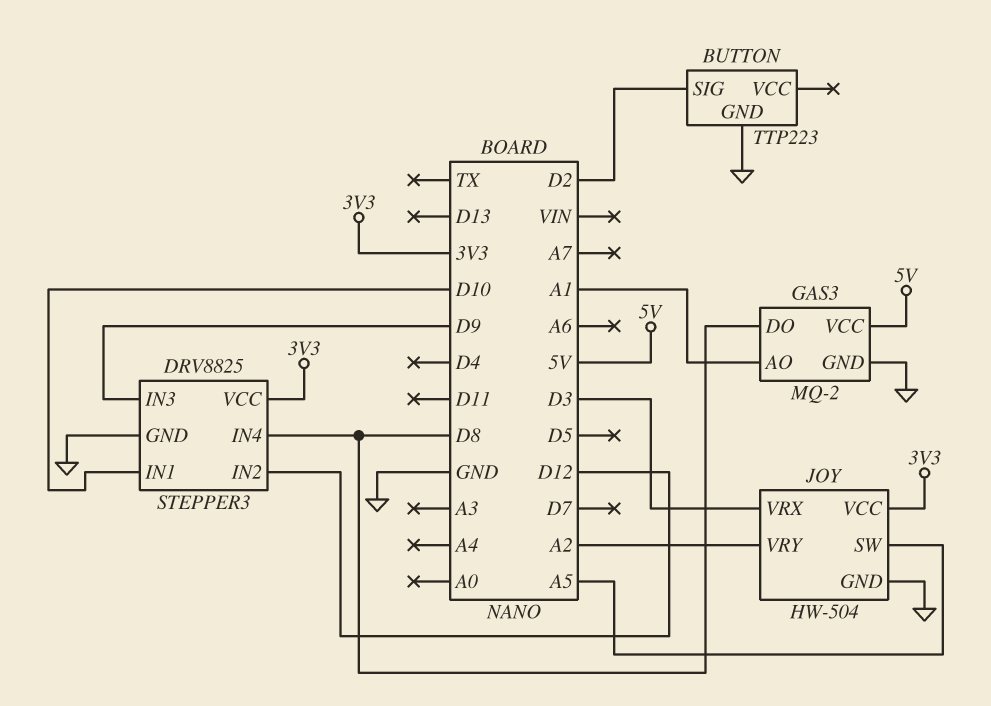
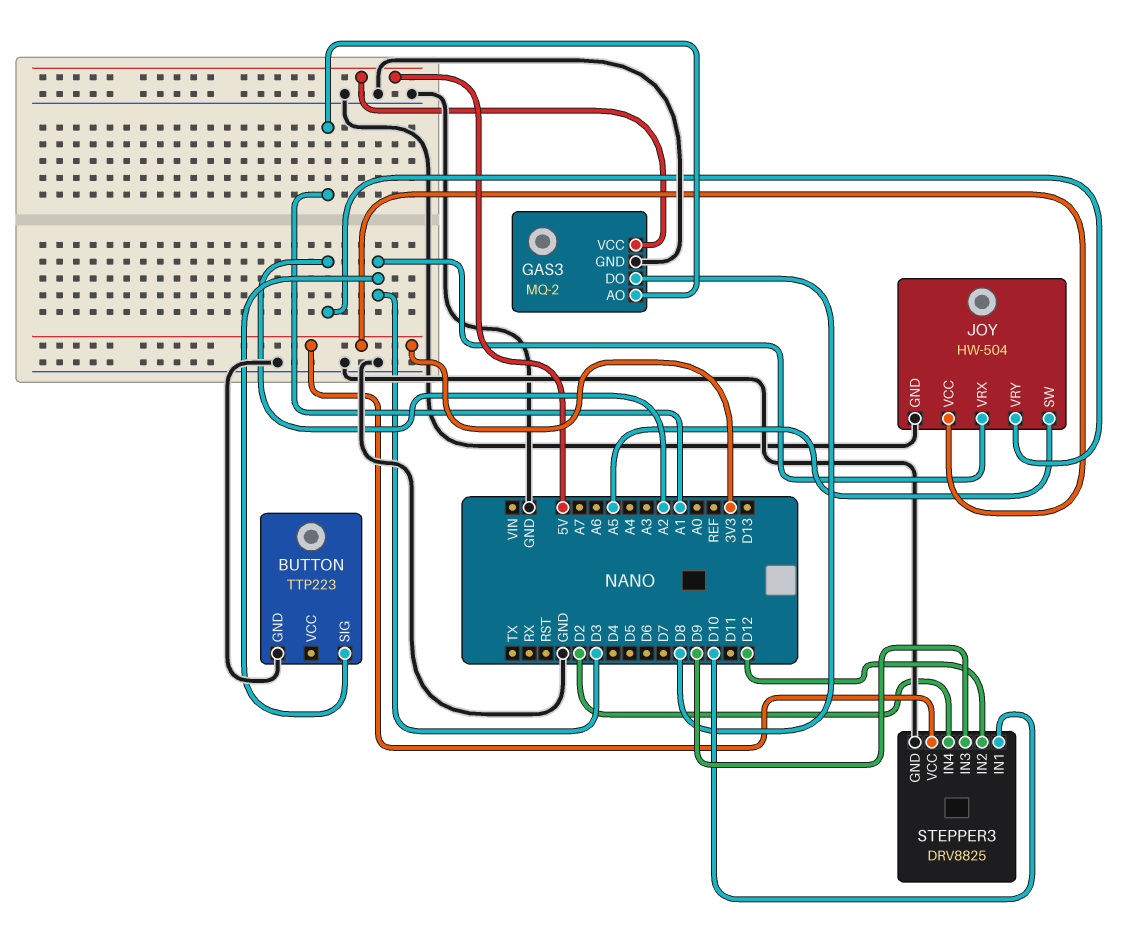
BUTTON pin SIG: D2 -> D3
STEPPER3 pin IN4: D8 -> D2

